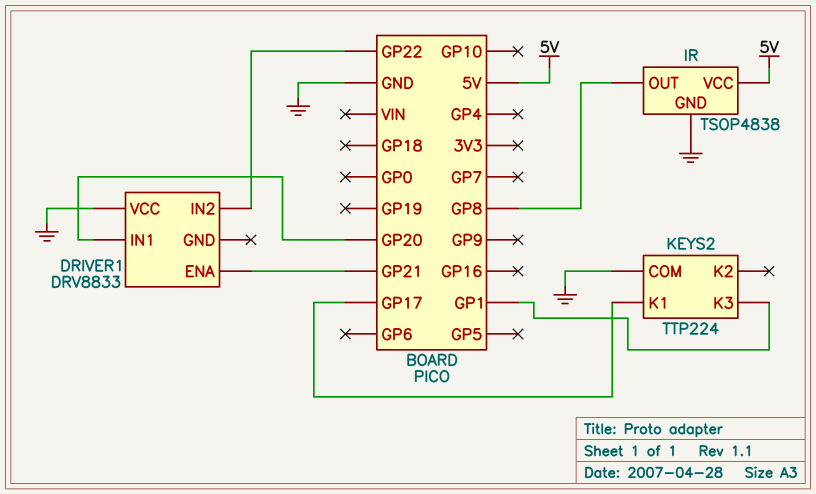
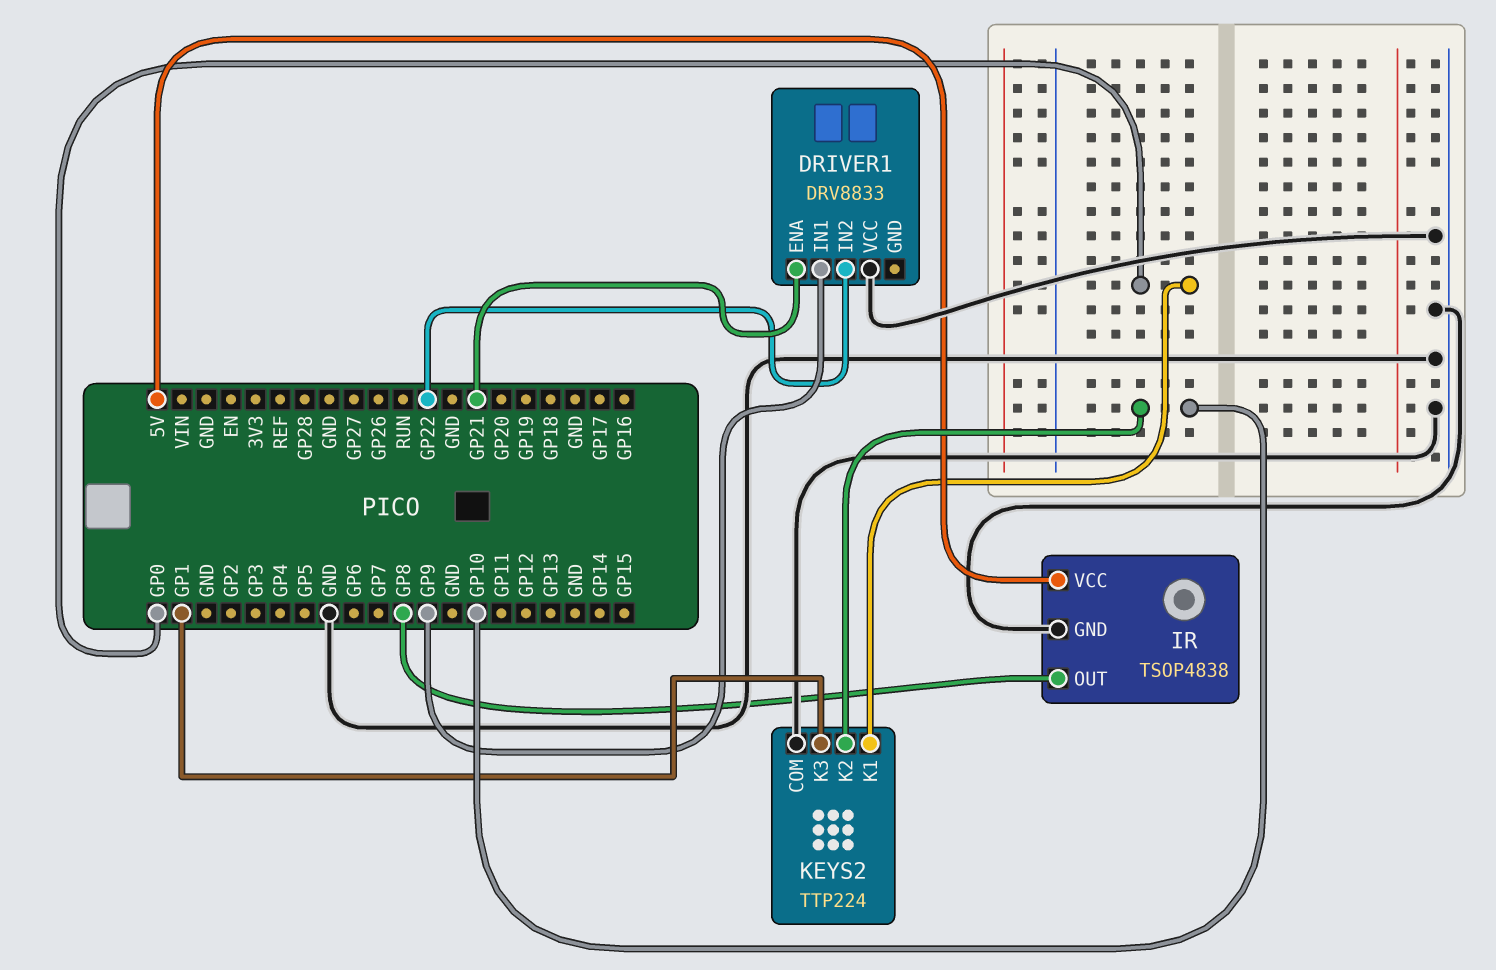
DRIVER1 pin IN1: GP20 -> GP9
KEYS2 pin K1: GP17 -> GP0
KEYS2 pin K2: none -> GP10

